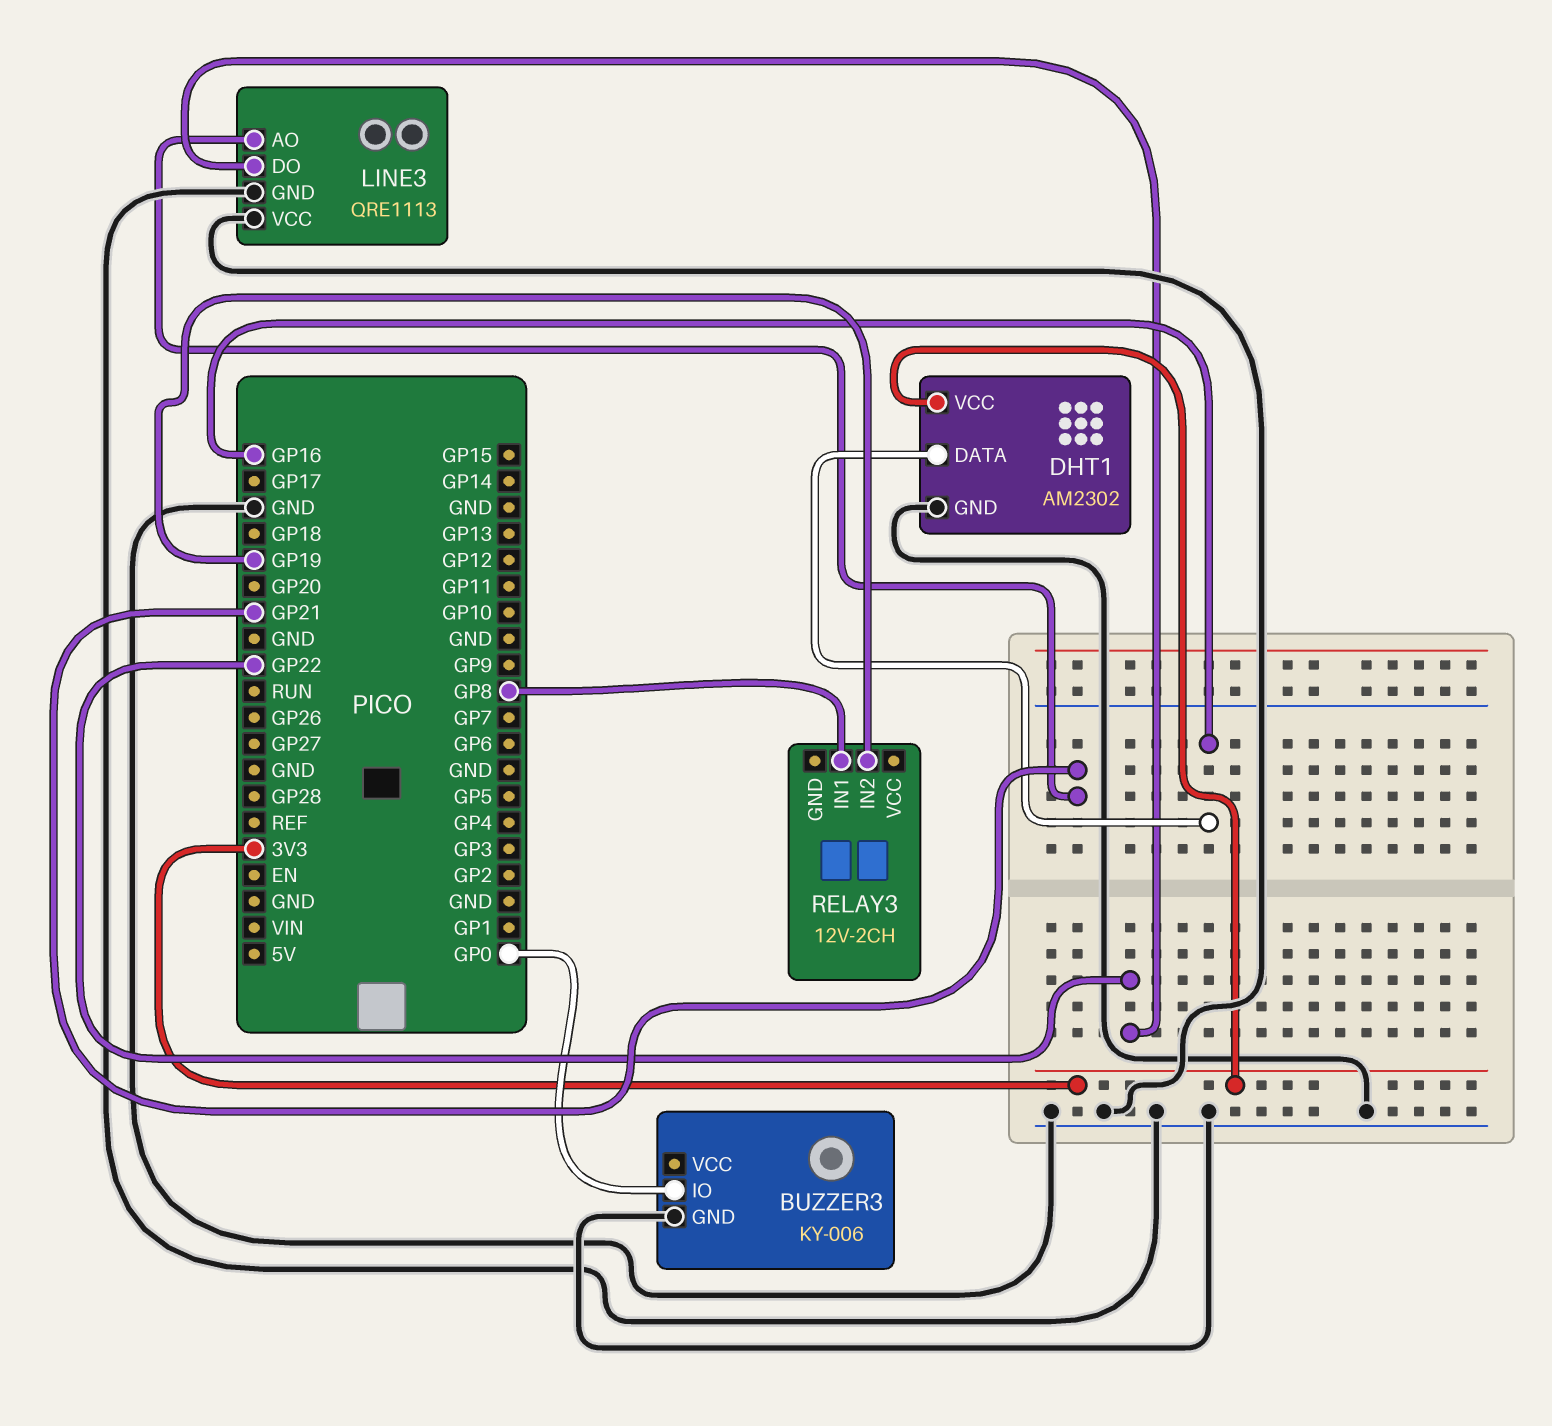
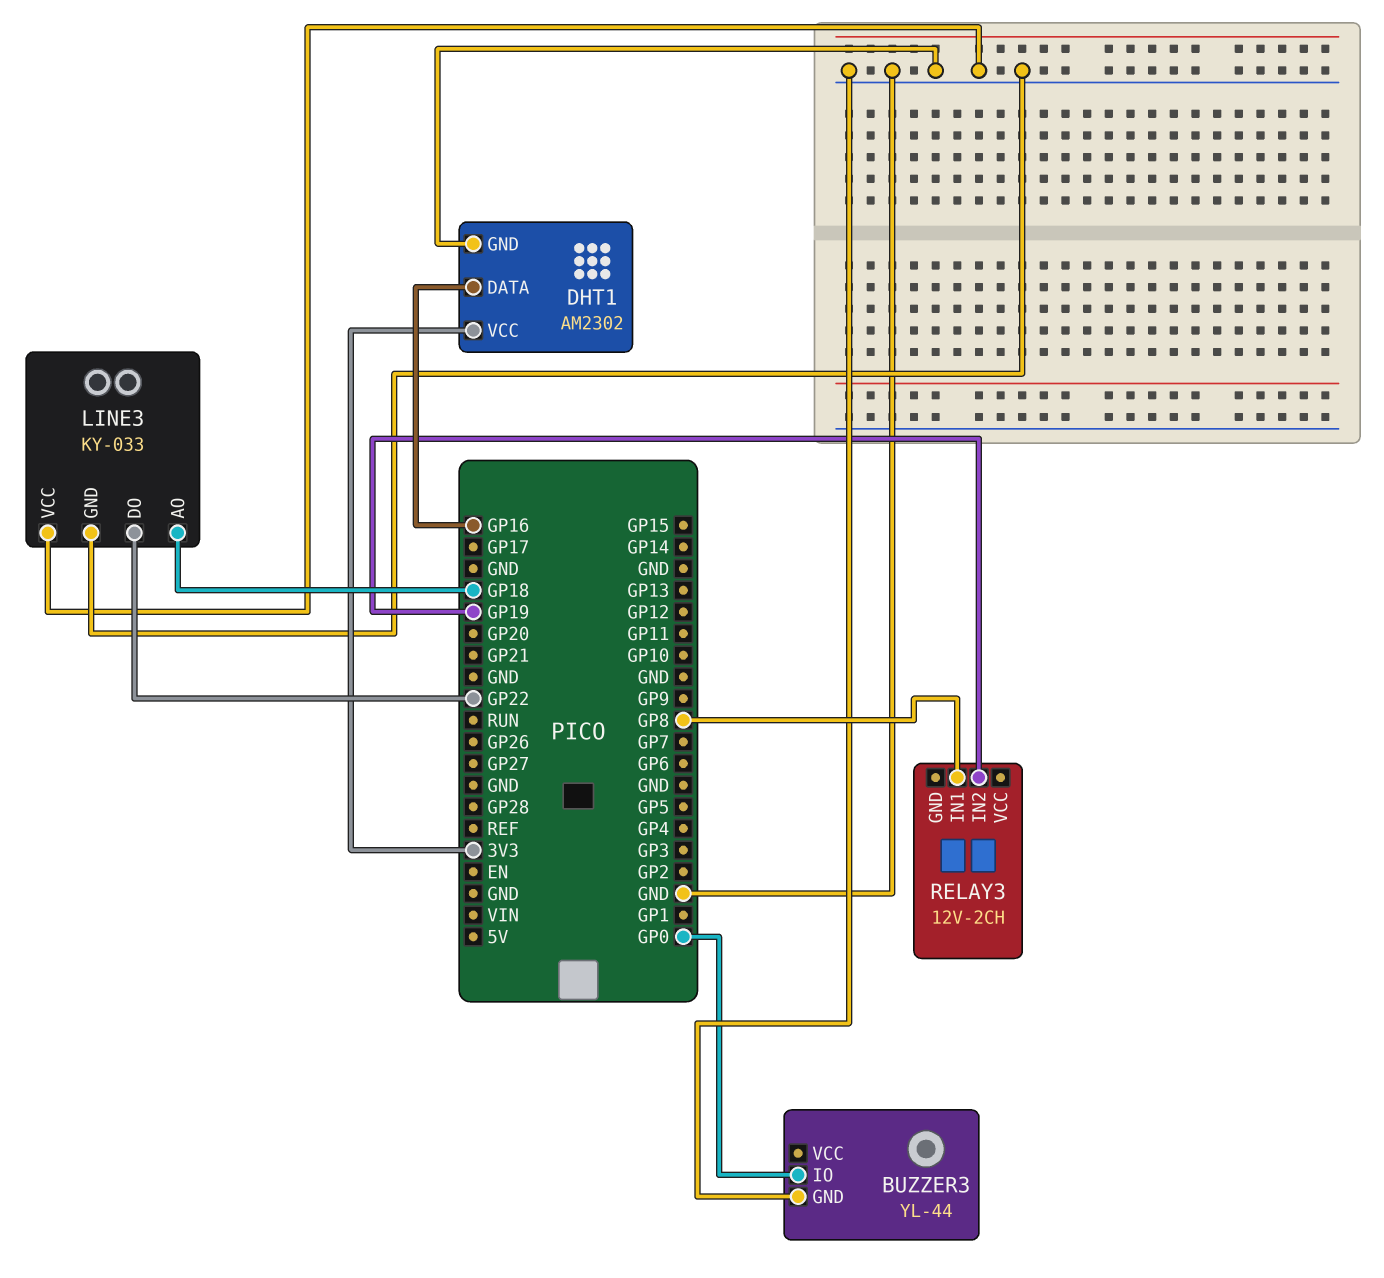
BUZZER3: KY-006 -> YL-44
LINE3: QRE1113 -> KY-033
LINE3 pin AO: GP21 -> GP18

